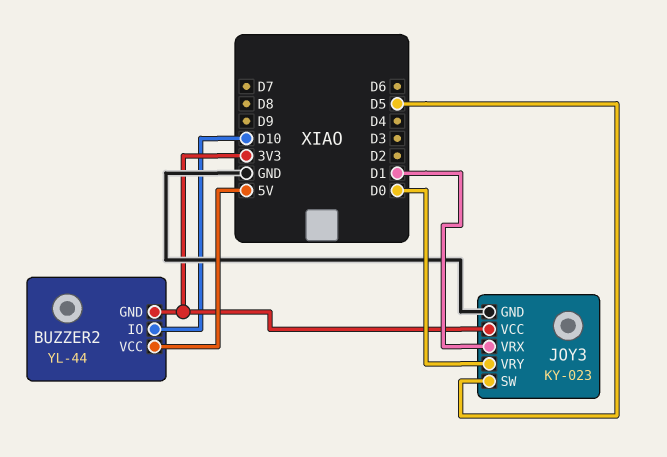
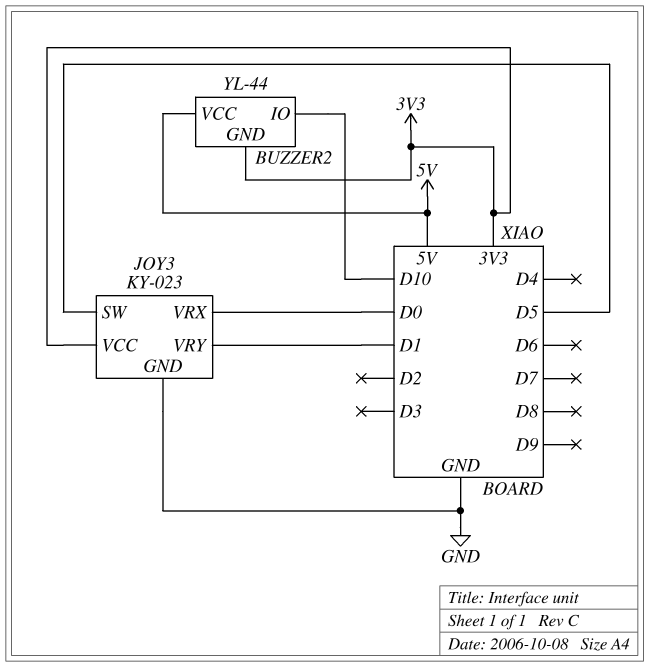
JOY3 pin VRX: D1 -> D0
JOY3 pin VRY: D0 -> D1

